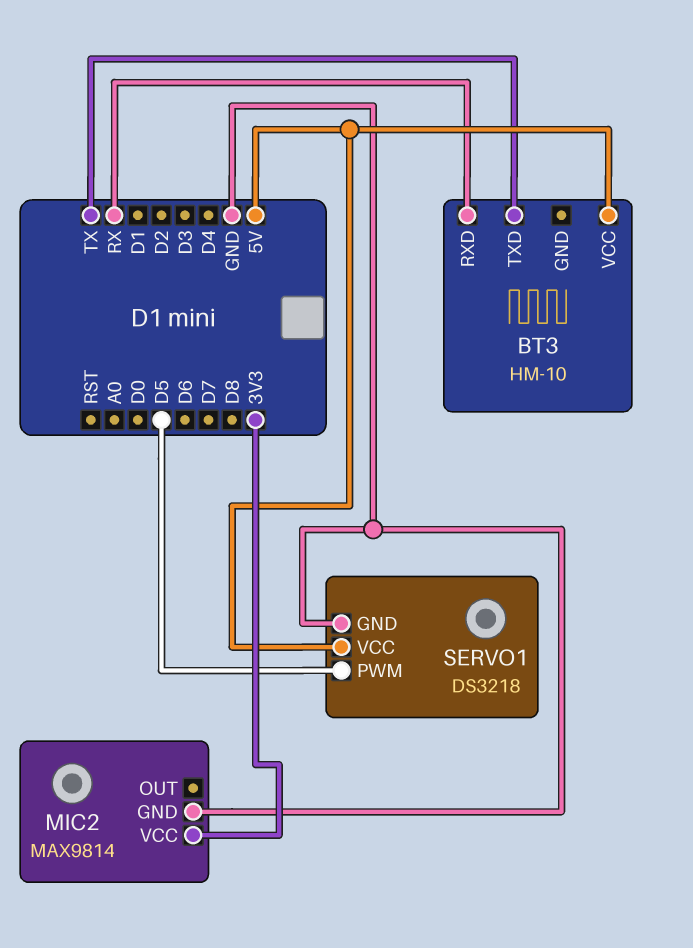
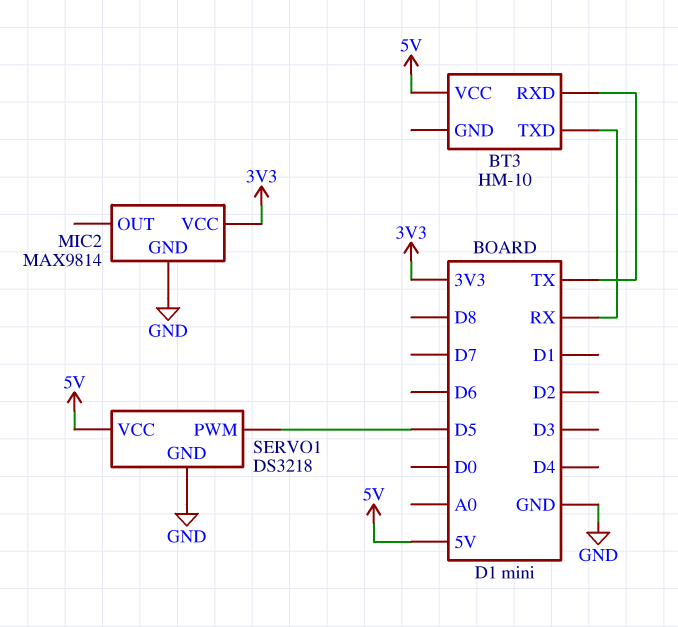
BT3 pin RXD: RX -> TX
BT3 pin TXD: TX -> RX

